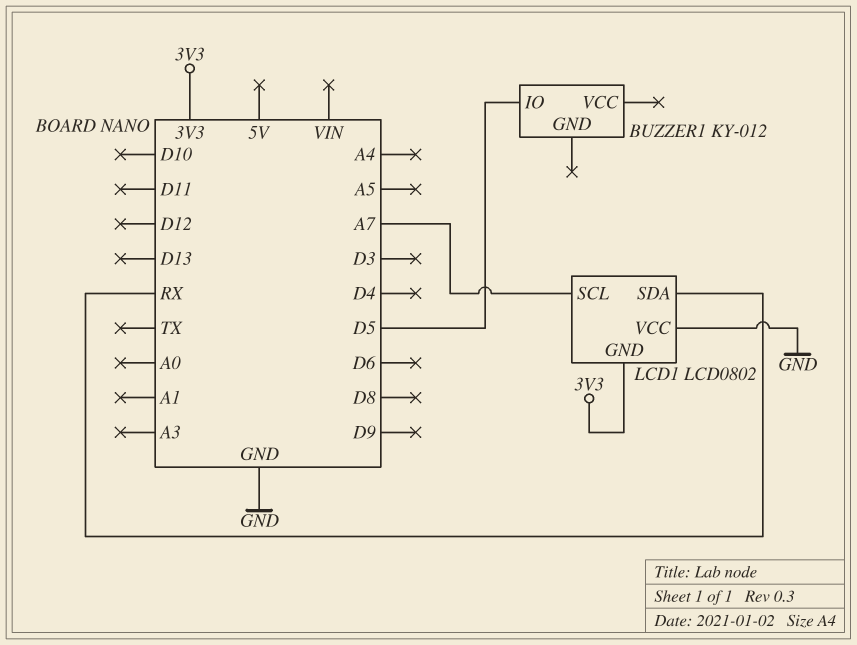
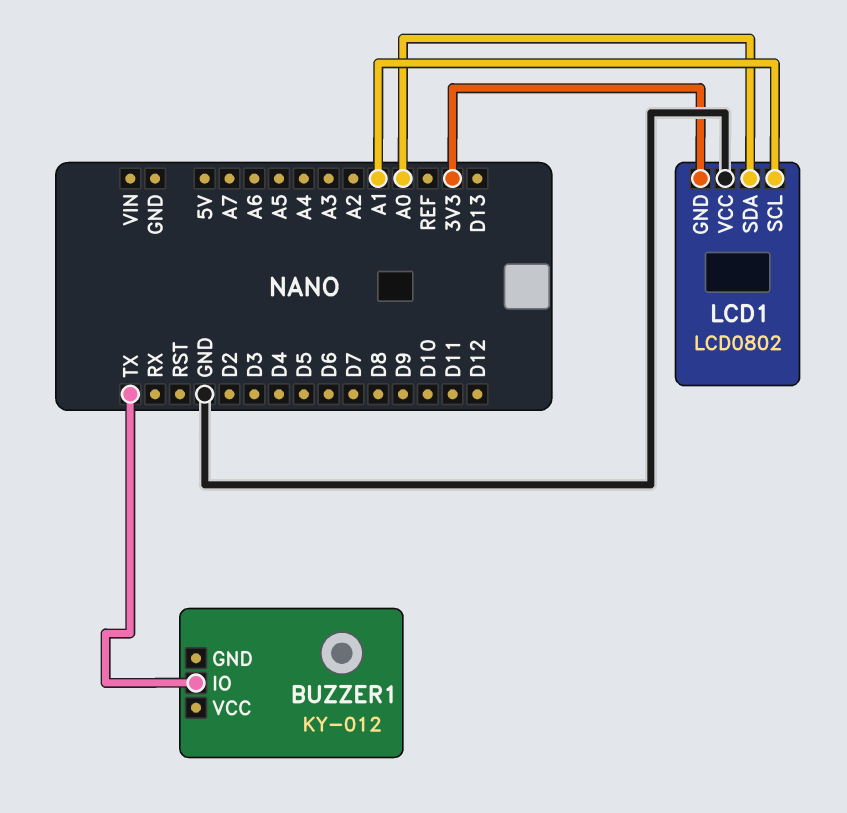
BUZZER1 pin IO: D5 -> TX
LCD1 pin SCL: A7 -> A1
LCD1 pin SDA: RX -> A0

